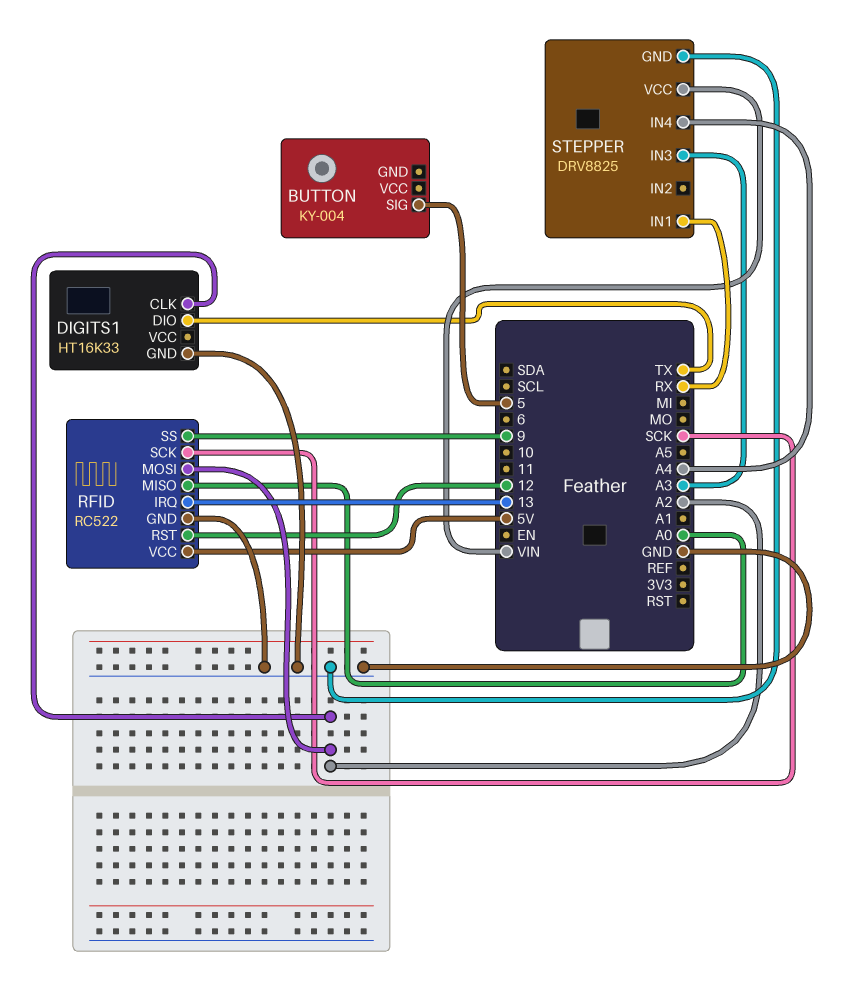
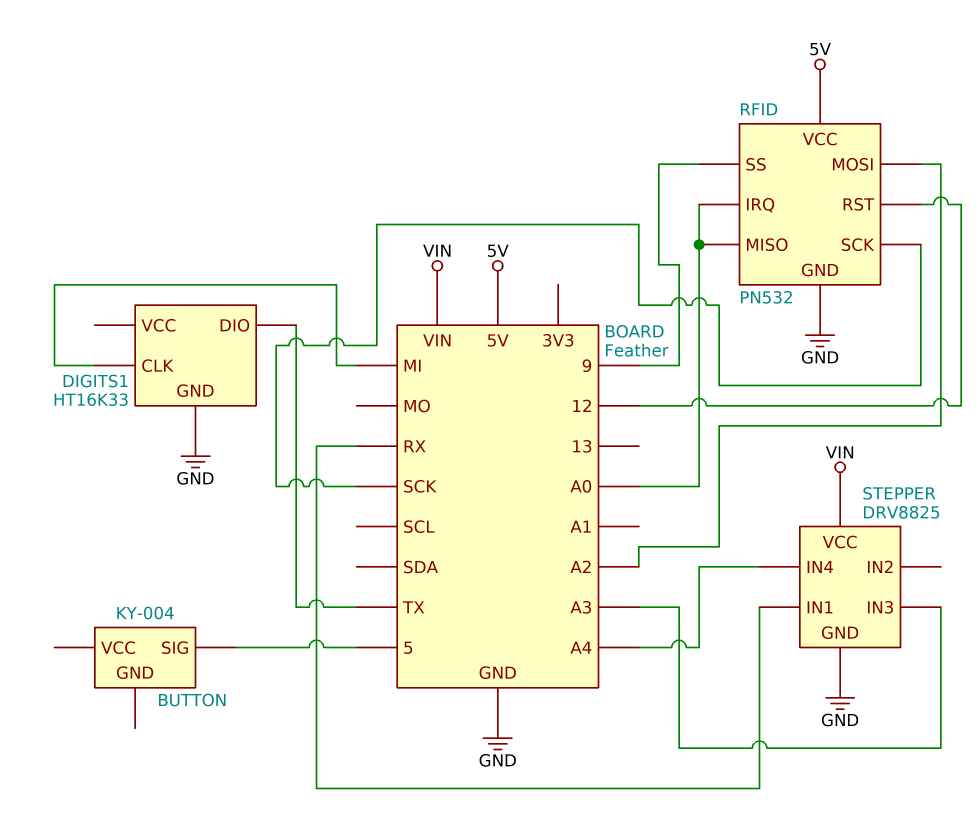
DIGITS1 pin CLK: A2 -> MI
RFID: RC522 -> PN532
RFID pin IRQ: 13 -> A0

